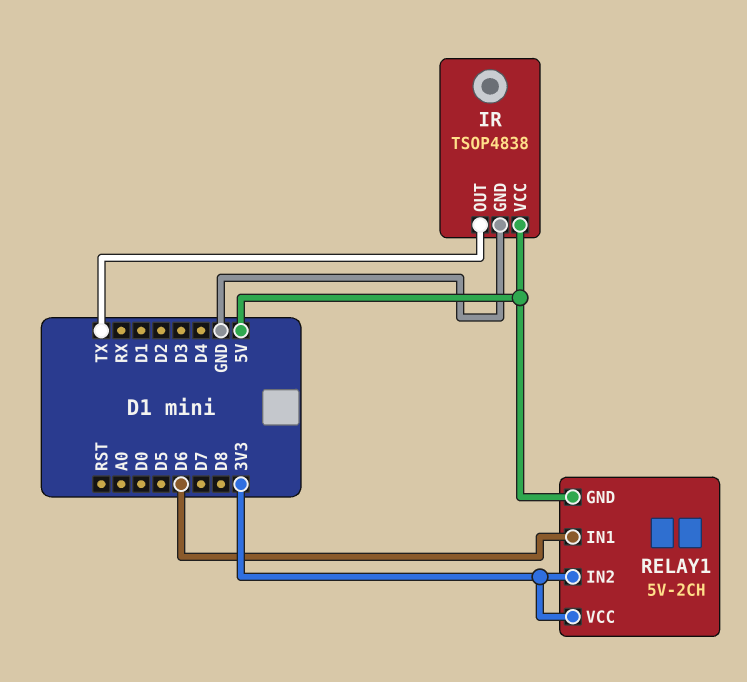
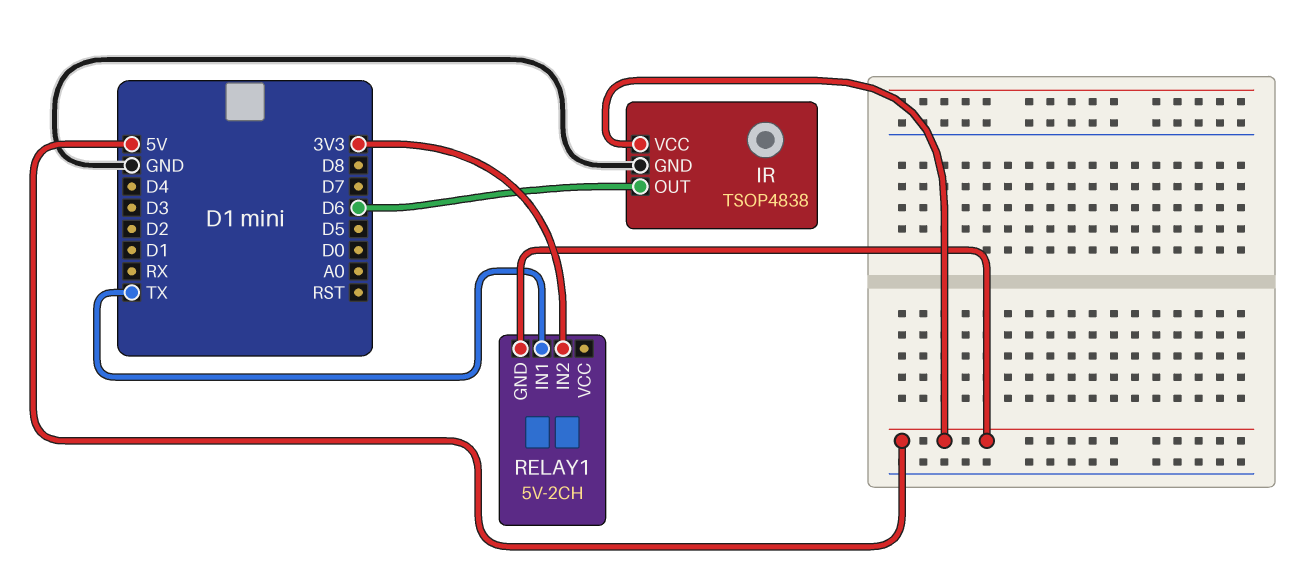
IR pin OUT: TX -> D6
RELAY1 pin IN1: D6 -> TX
RELAY1 pin VCC: 3V3 -> none

